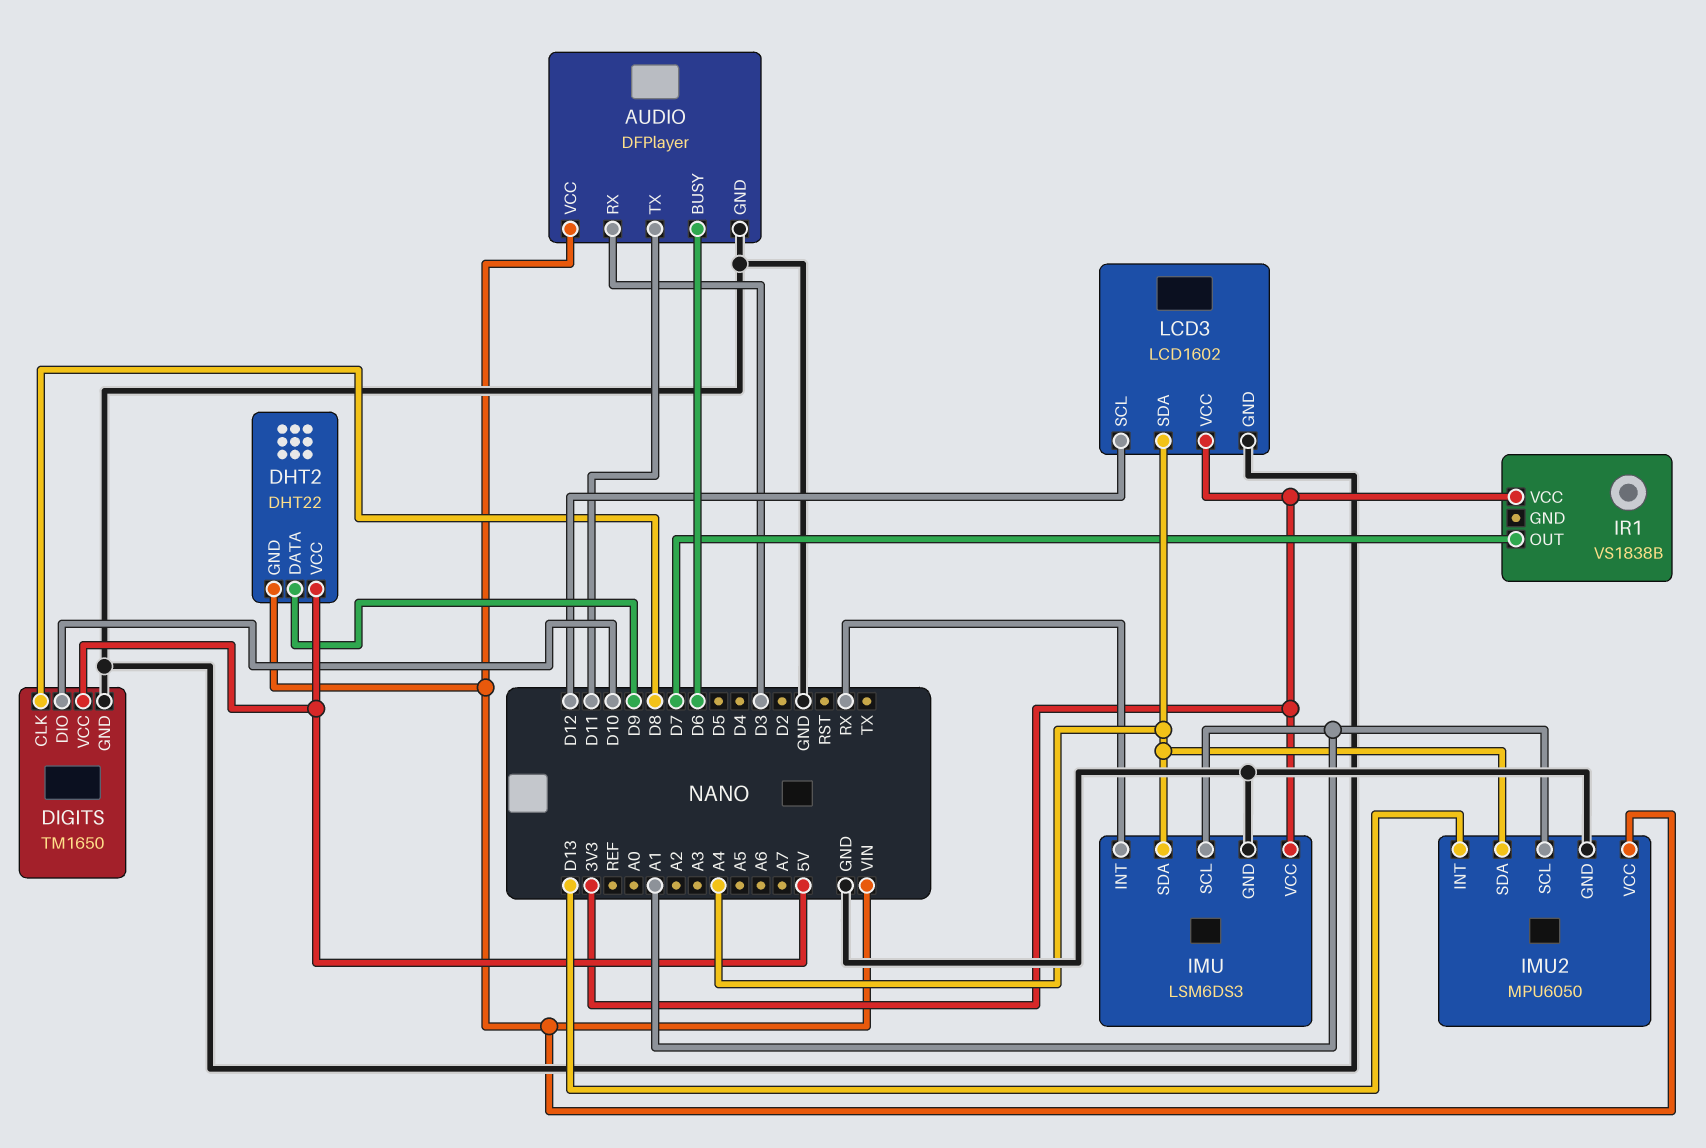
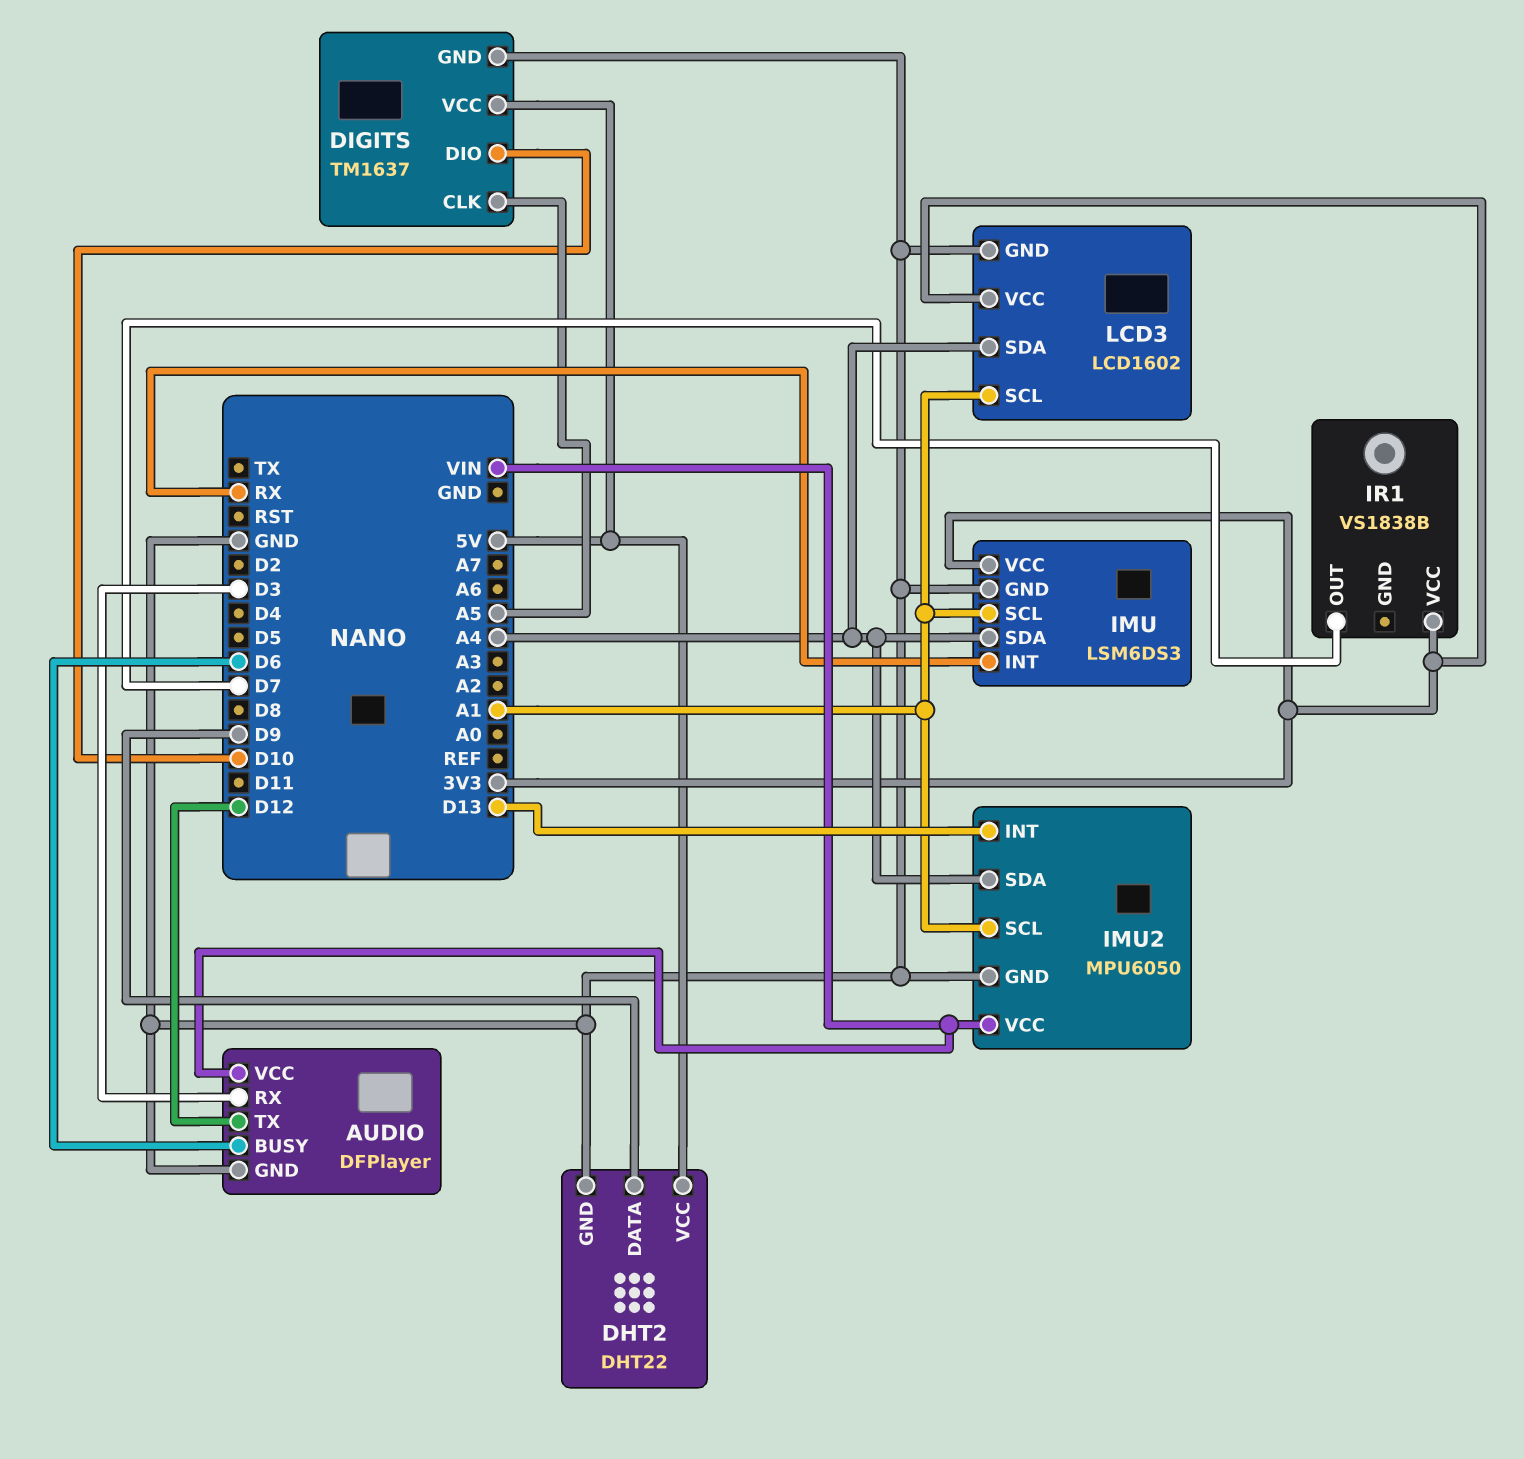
AUDIO pin TX: D11 -> D12
DHT2 pin GND: VIN -> GND
DIGITS: TM1650 -> TM1637
DIGITS pin CLK: D8 -> A5
LCD3 pin SCL: D12 -> A1

